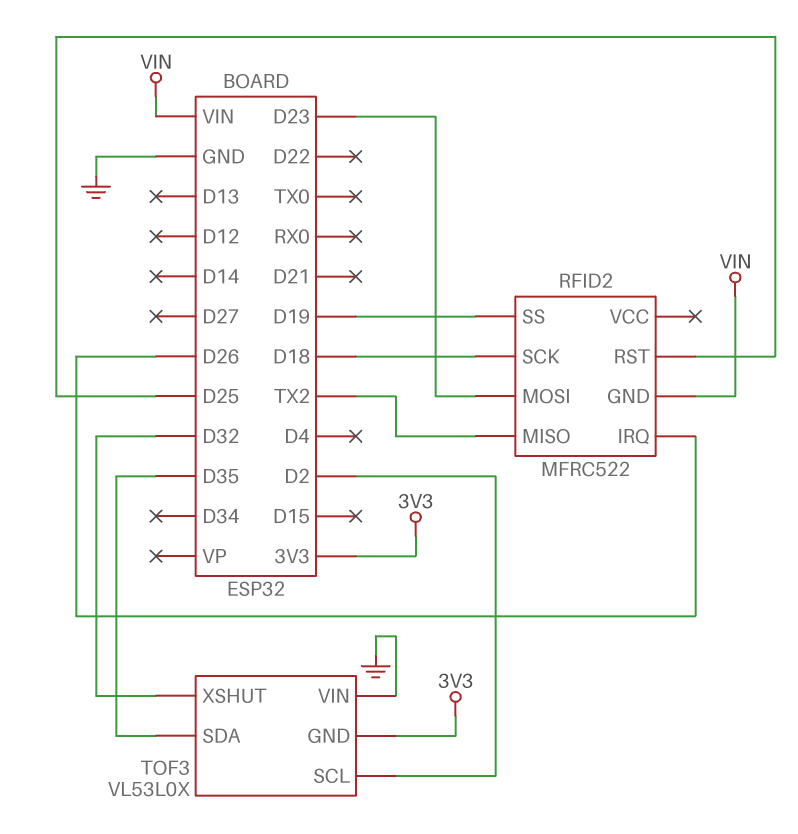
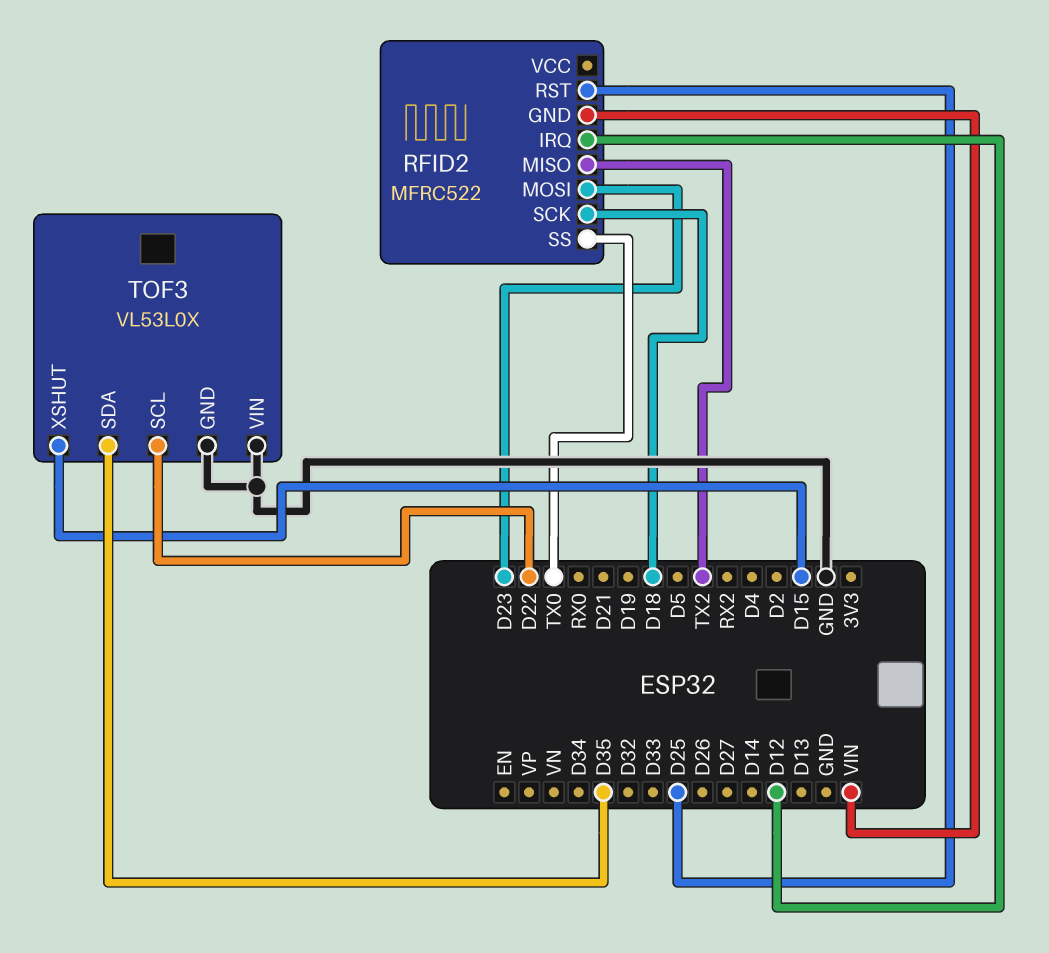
RFID2 pin IRQ: D26 -> D12
RFID2 pin SS: D19 -> TX0
TOF3 pin GND: 3V3 -> GND
TOF3 pin SCL: D2 -> D22
TOF3 pin XSHUT: D32 -> D15

